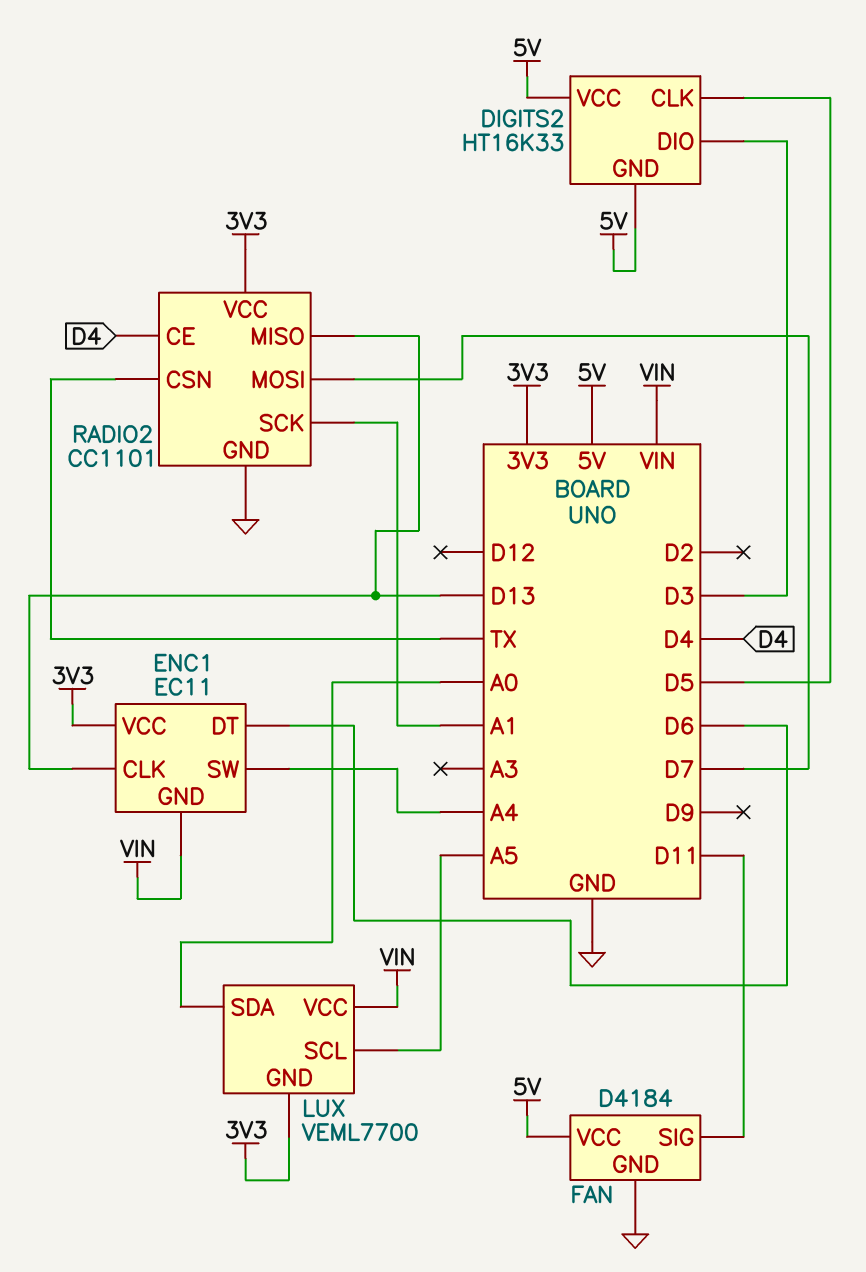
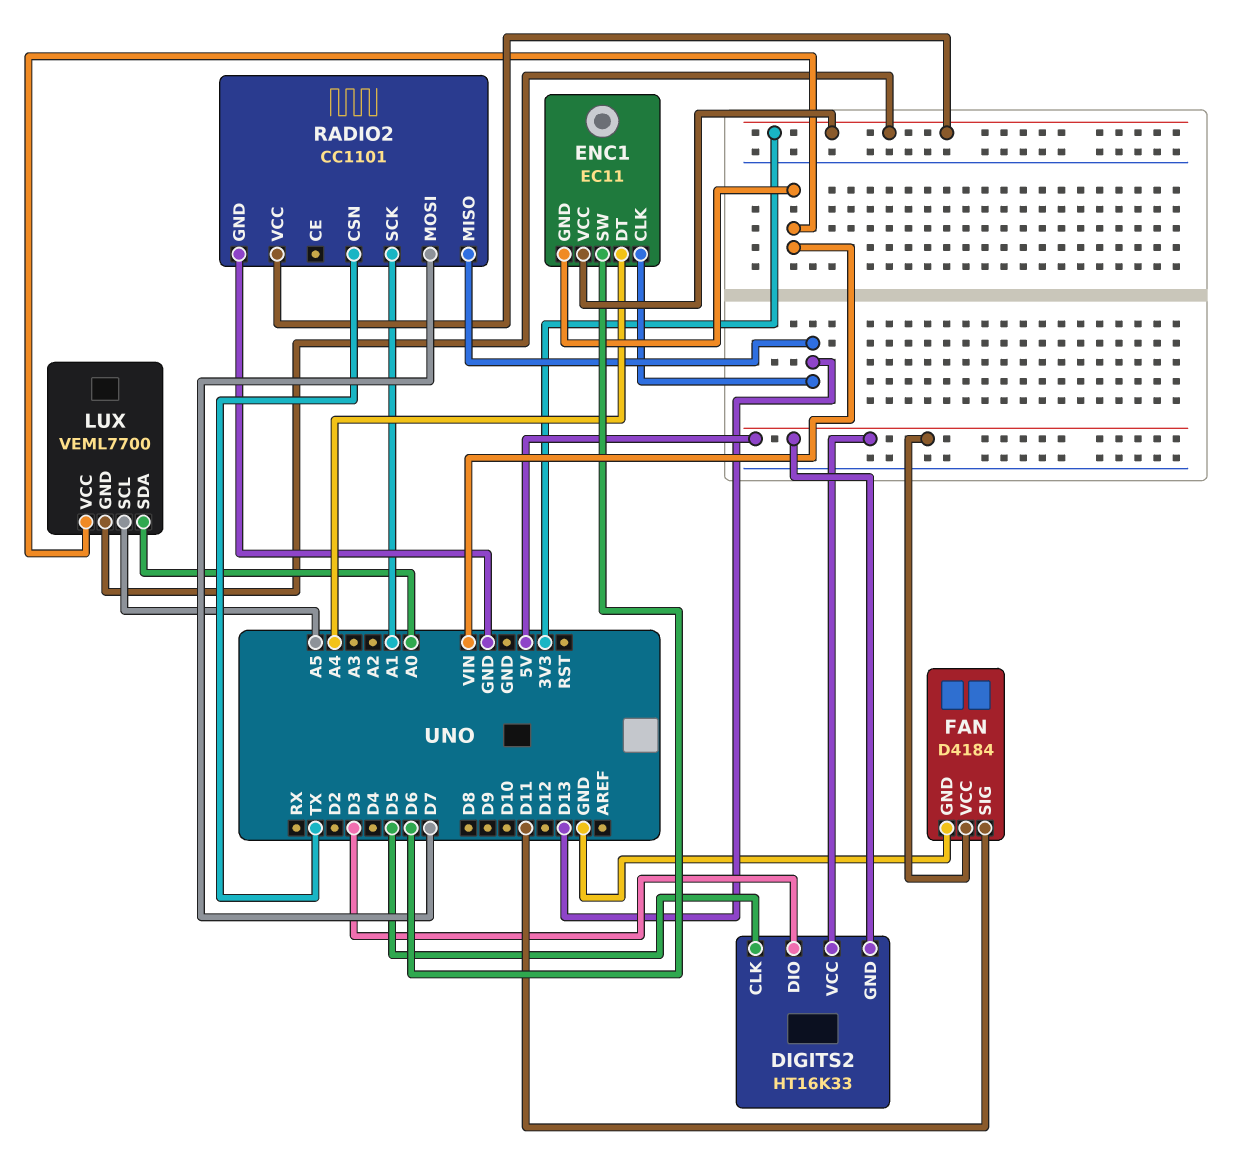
ENC1 pin DT: D6 -> A4
ENC1 pin SW: A4 -> D6
RADIO2 pin CE: D4 -> none

